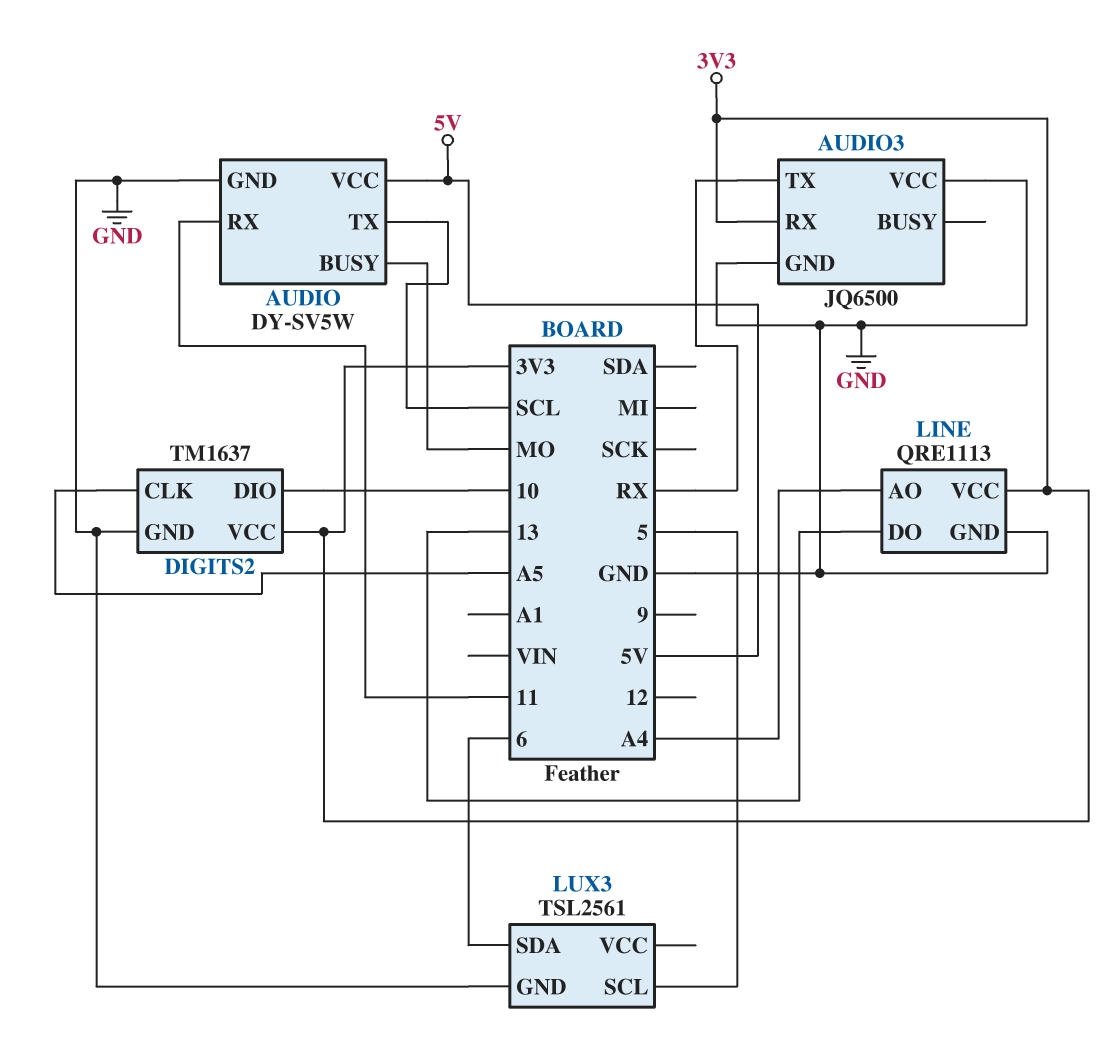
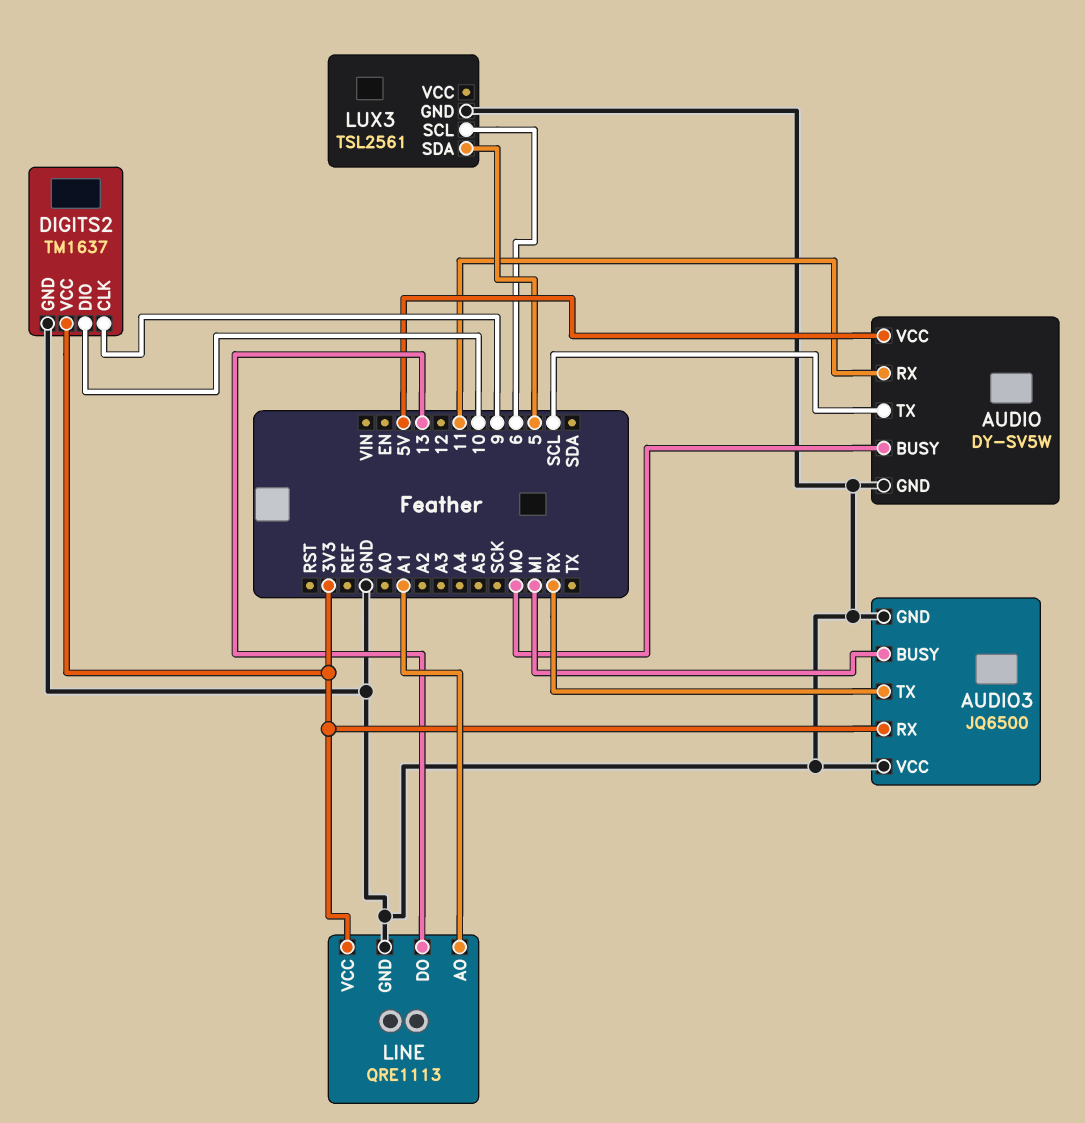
AUDIO3 pin BUSY: none -> MI
DIGITS2 pin CLK: A5 -> 9
LINE pin AO: A4 -> A1
LUX3 pin SCL: 5 -> 6
LUX3 pin SDA: 6 -> 5

